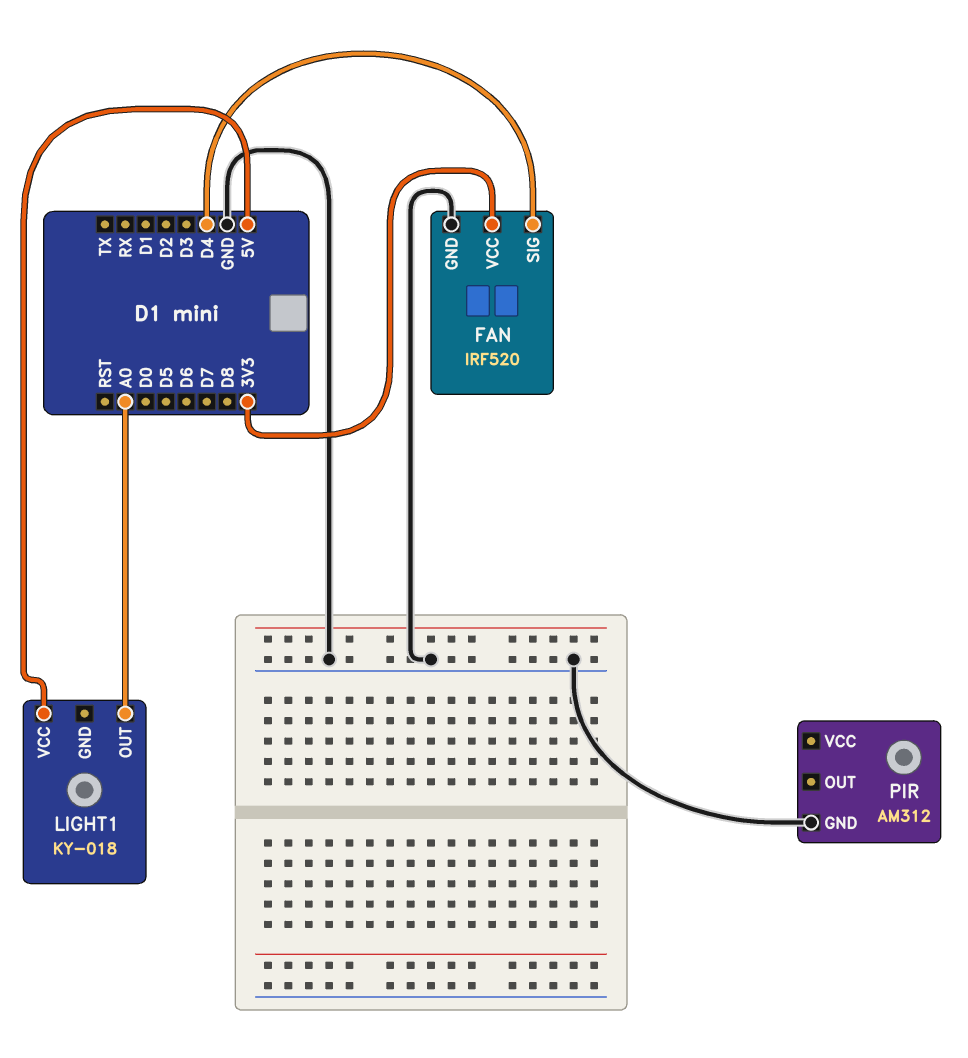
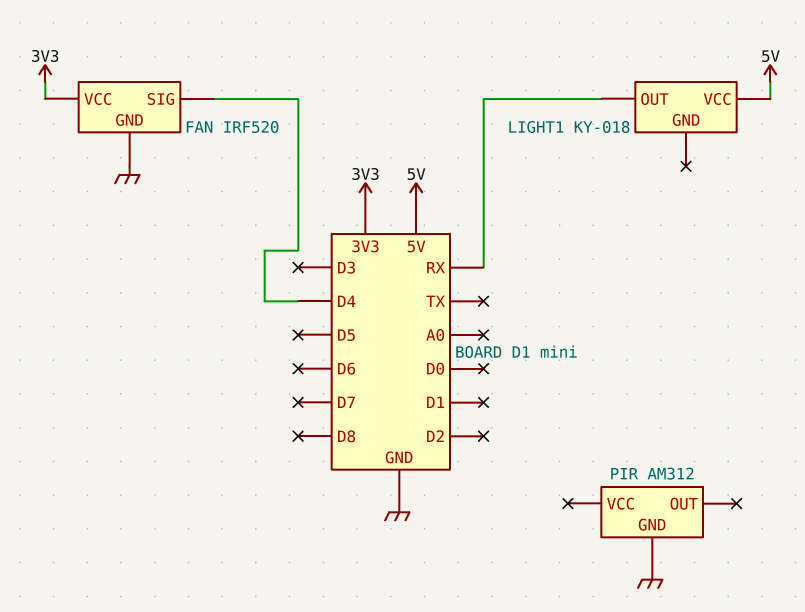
LIGHT1 pin OUT: A0 -> RX

